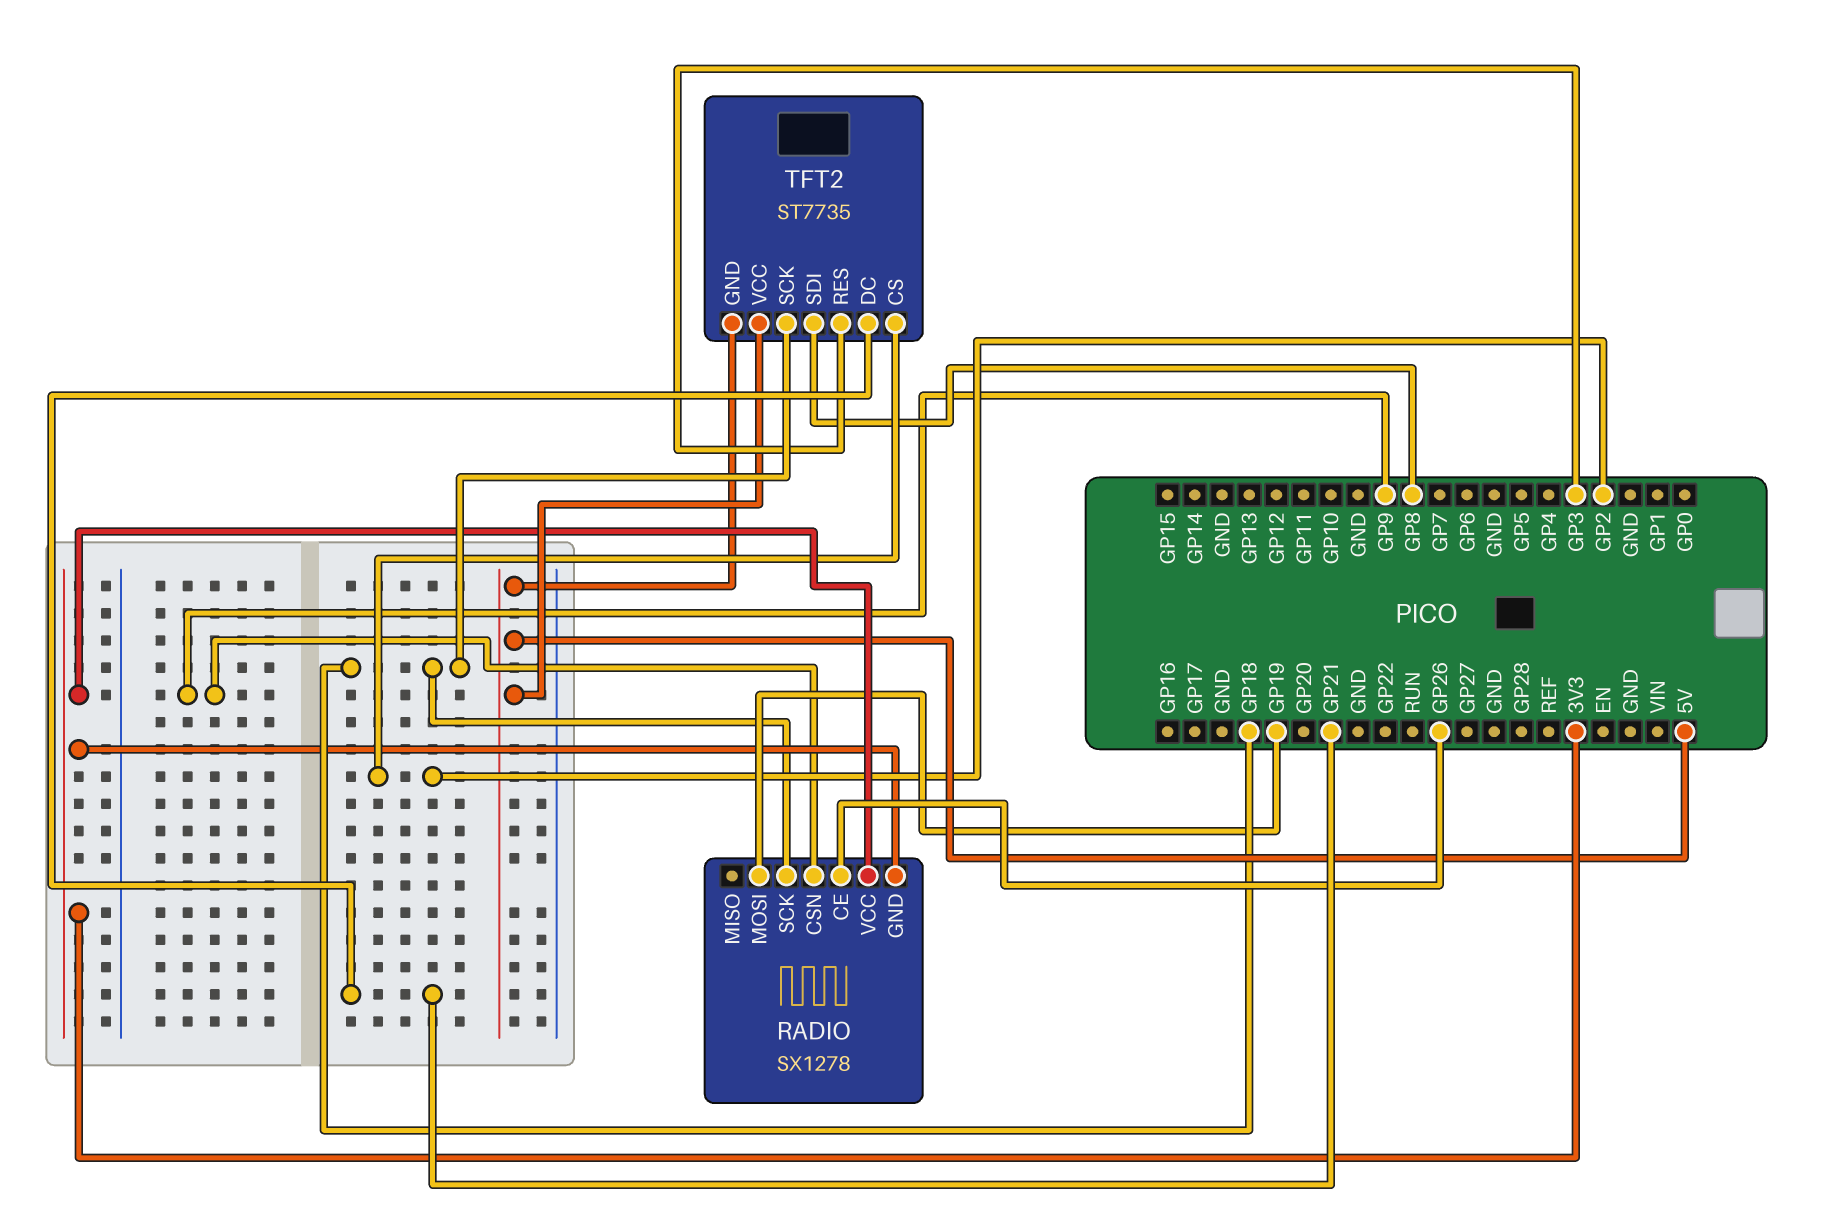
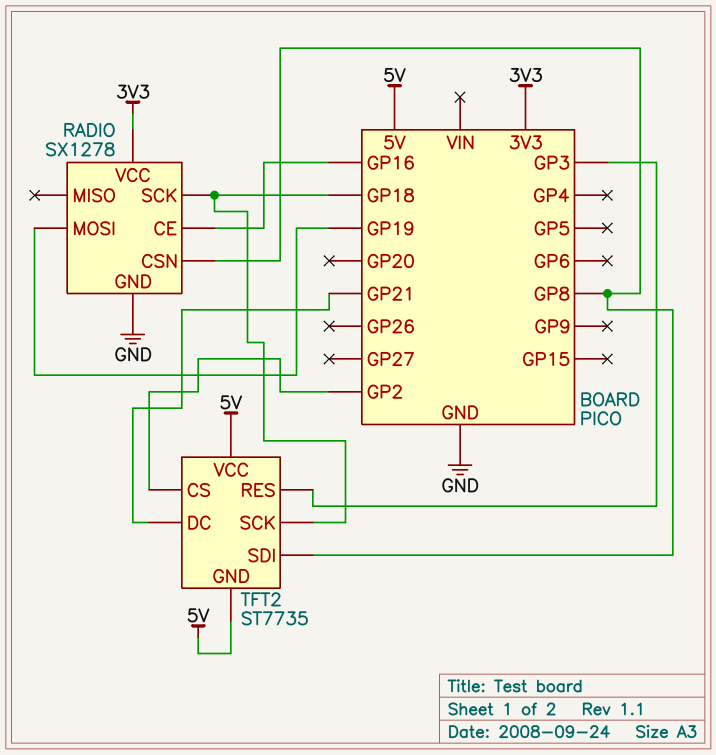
RADIO pin CE: GP26 -> GP16
RADIO pin CSN: GP9 -> GP8
RADIO pin GND: 3V3 -> GND

